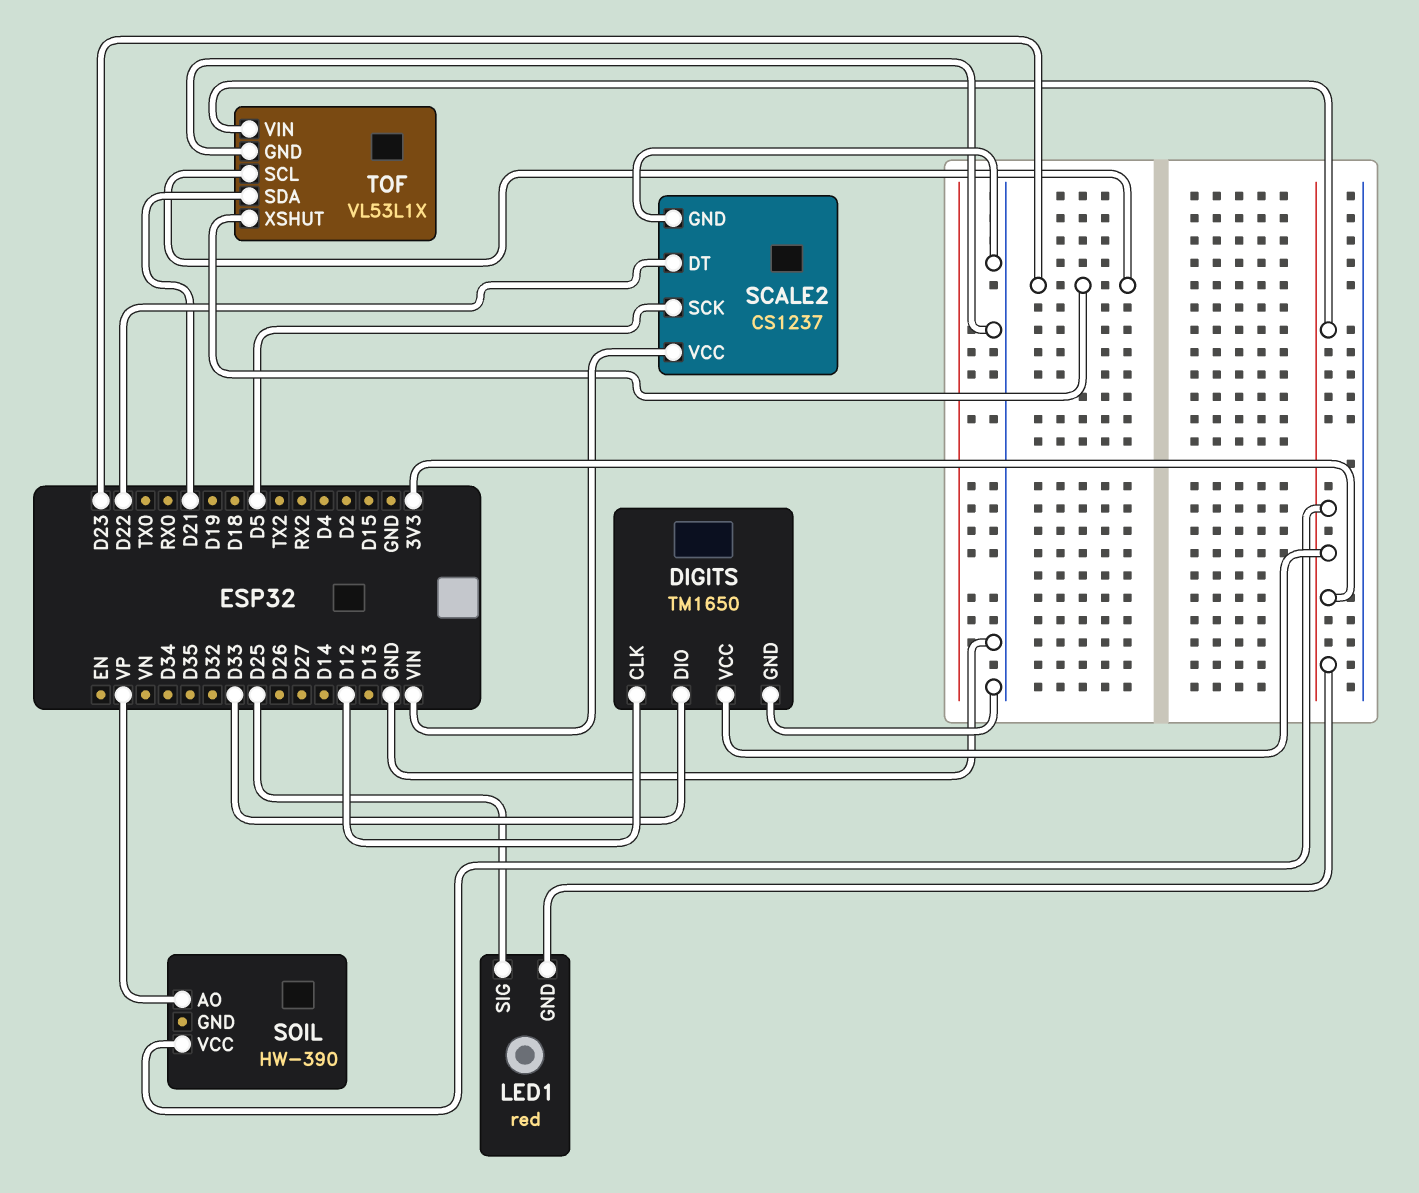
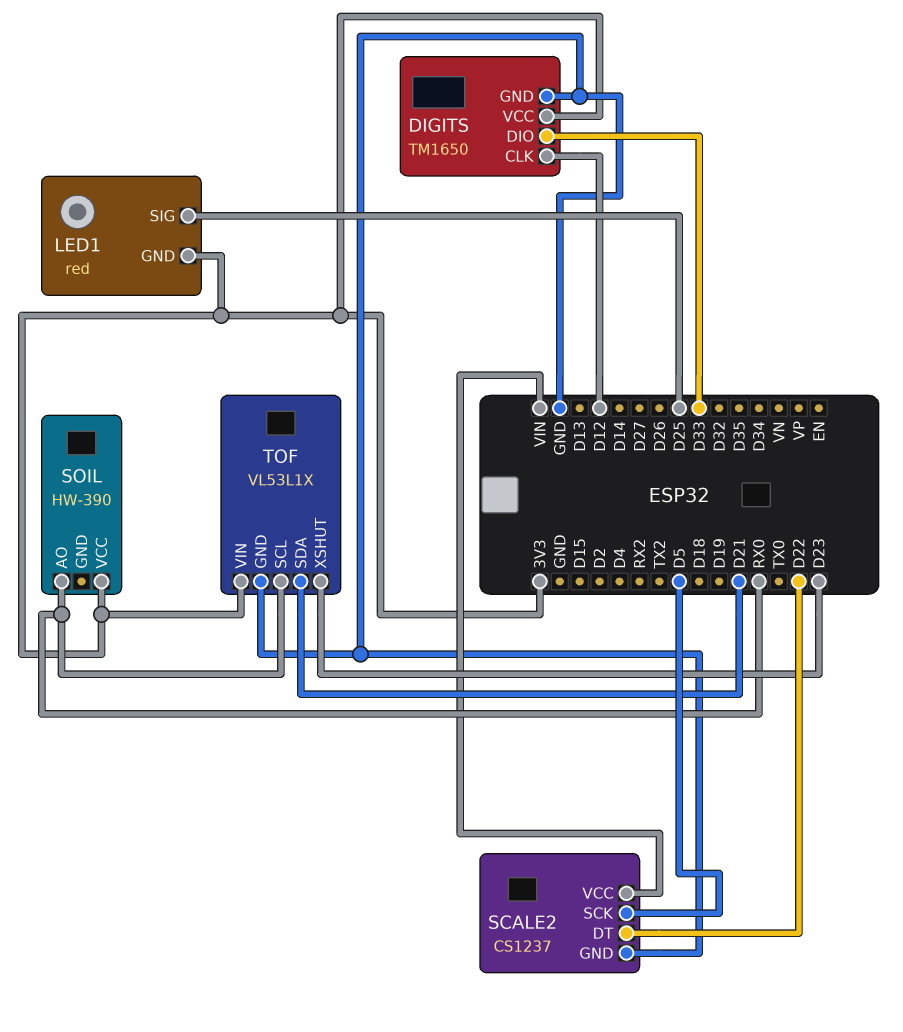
SOIL pin AO: VP -> RX0
TOF pin SCL: D23 -> RX0

